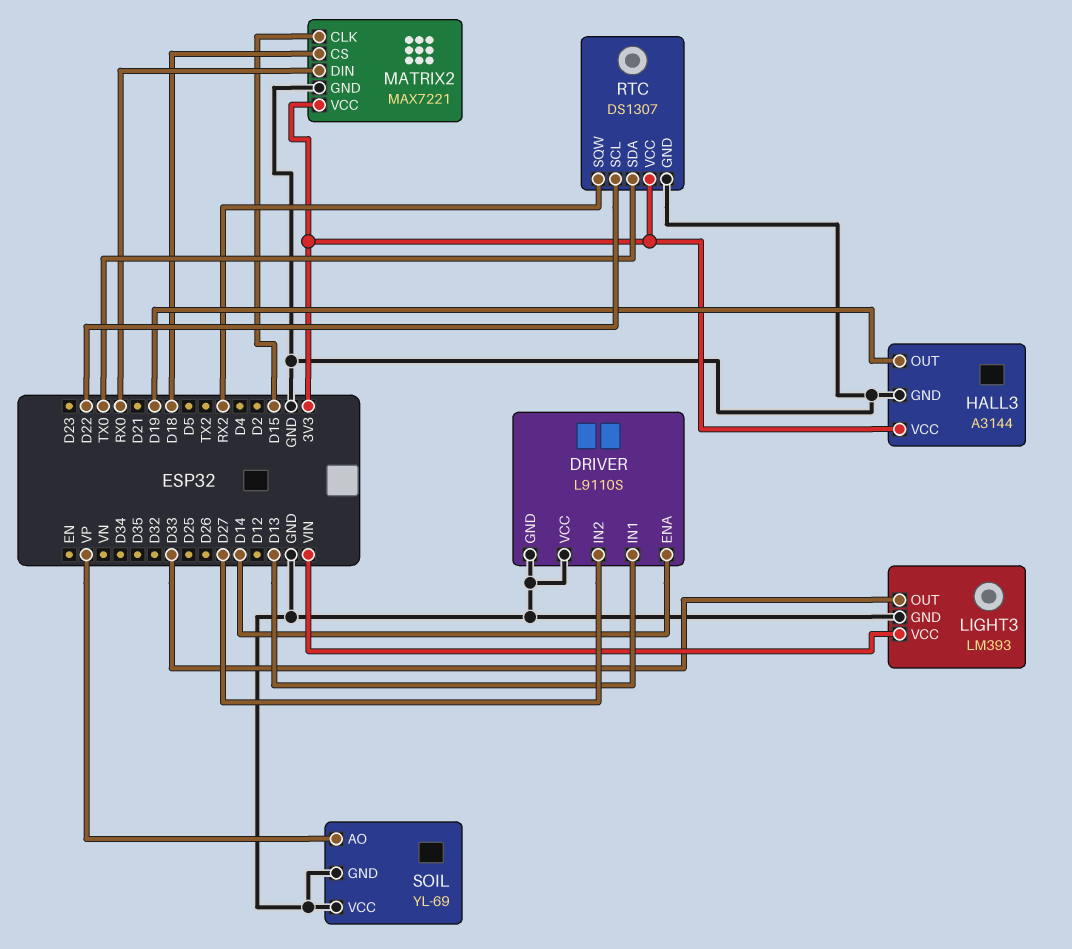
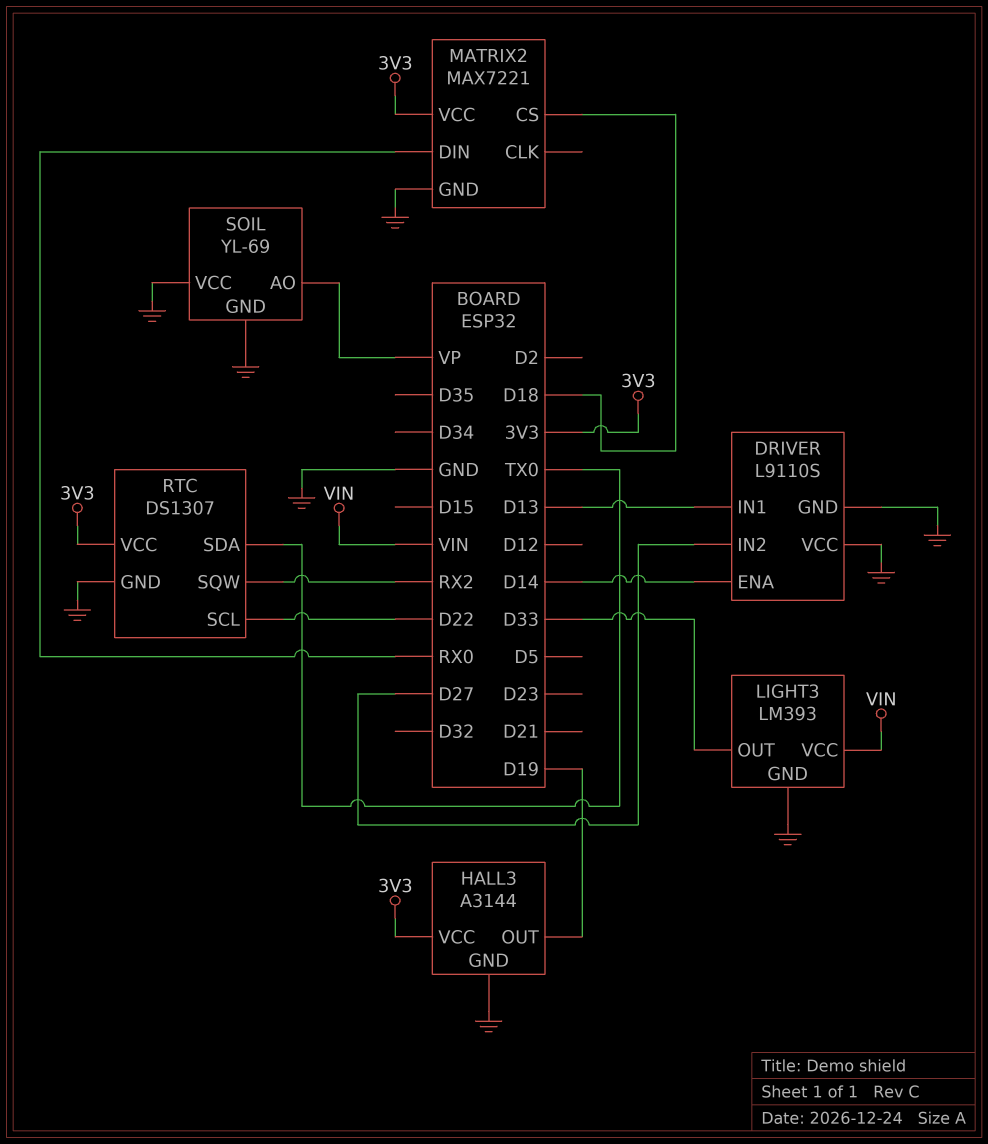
MATRIX2 pin CLK: D15 -> none

